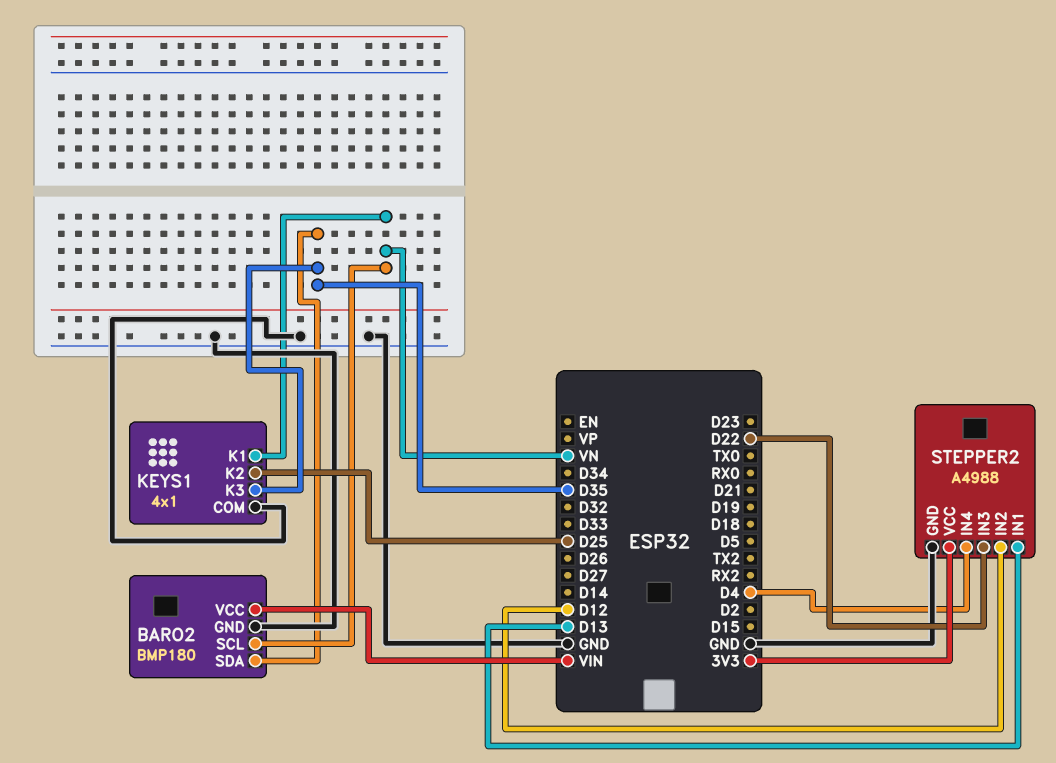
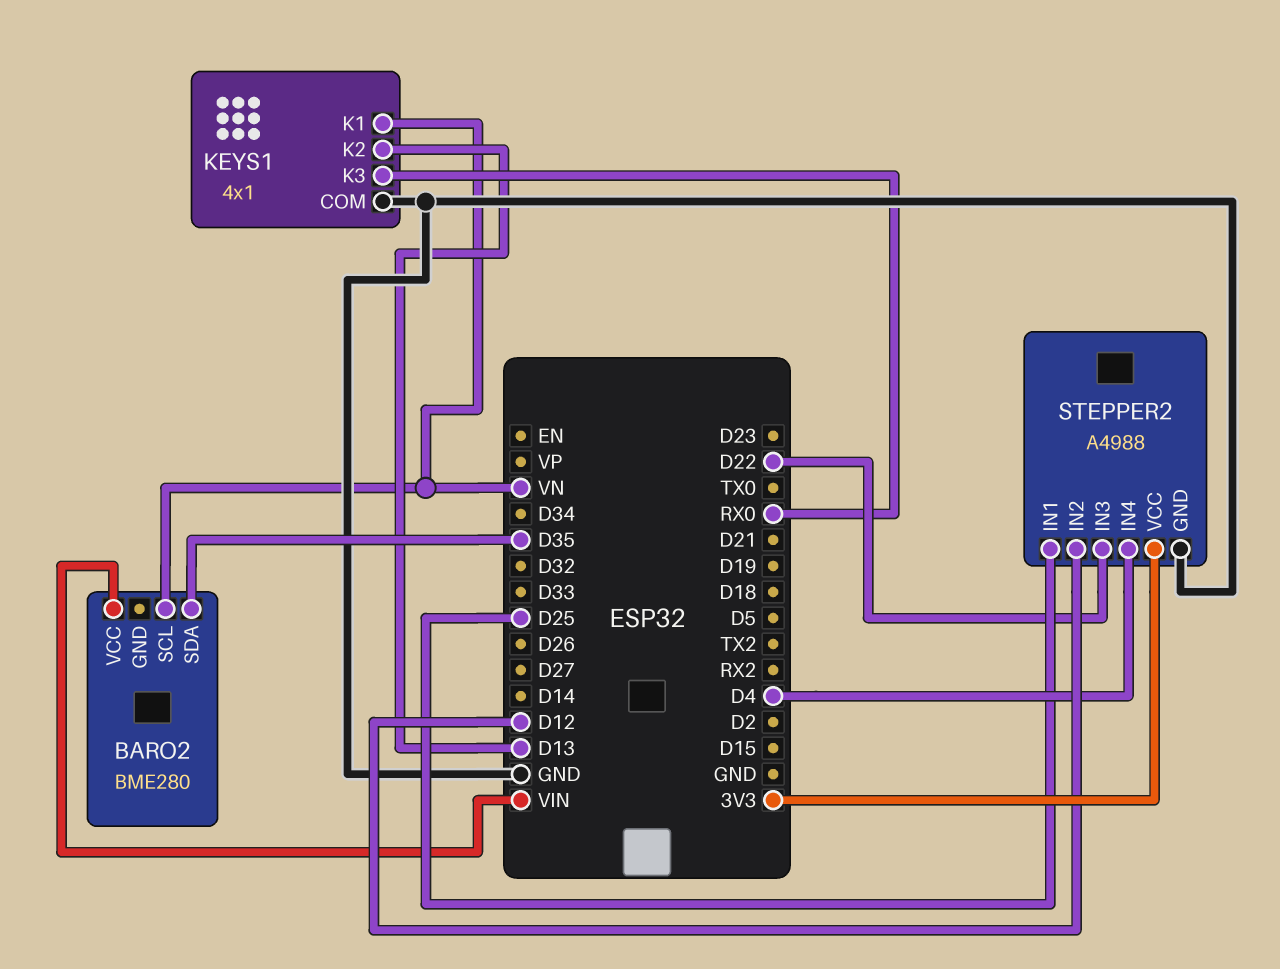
BARO2: BMP180 -> BME280
BARO2 pin GND: GND -> none
KEYS1 pin K2: D25 -> D13
KEYS1 pin K3: D35 -> RX0
STEPPER2 pin IN1: D13 -> D25

